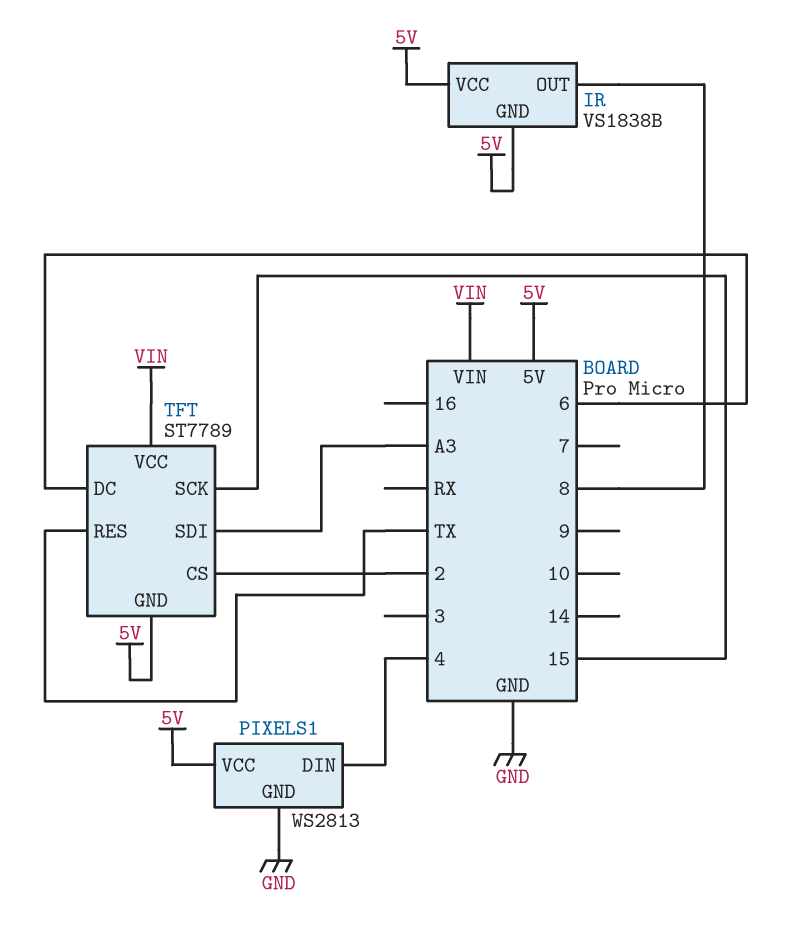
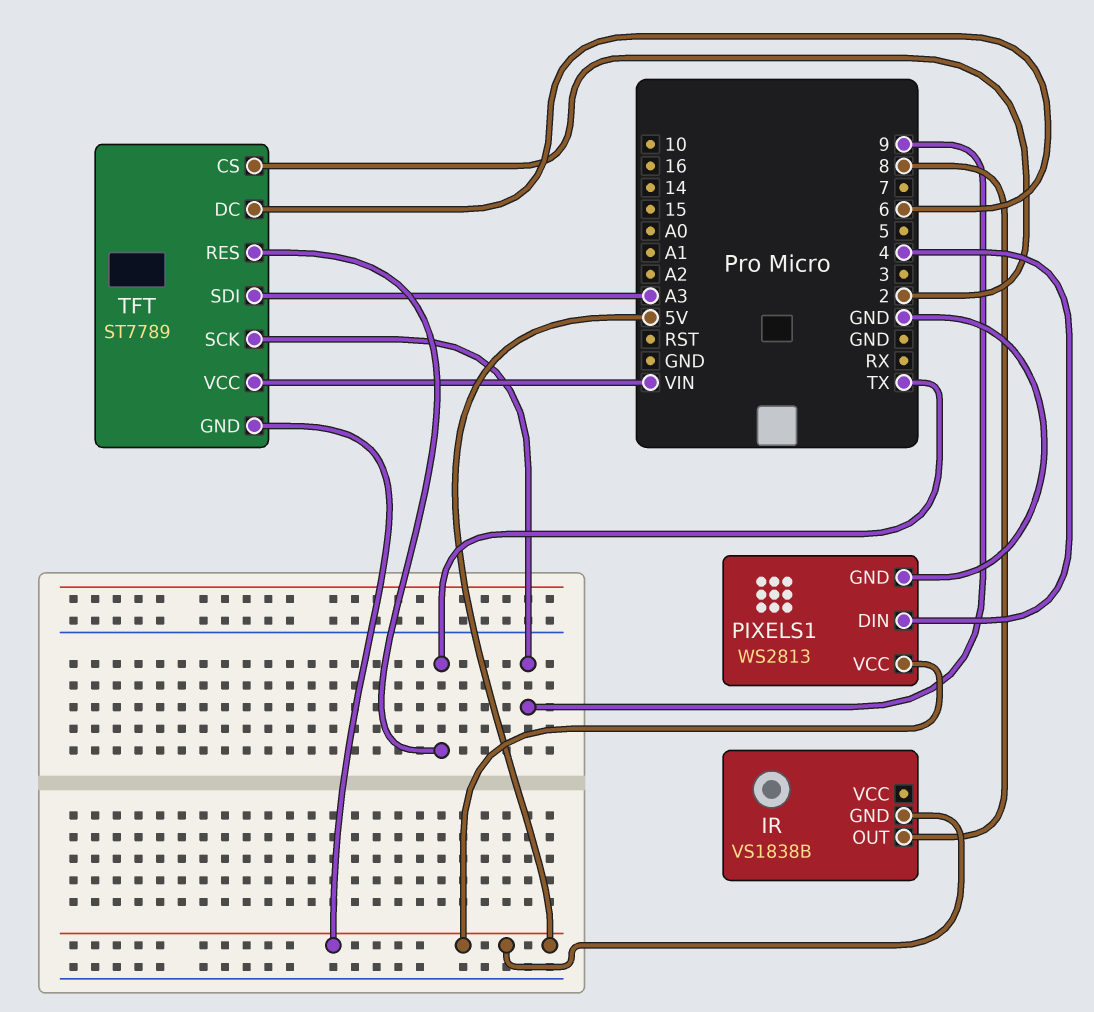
IR pin VCC: 5V -> none
TFT pin SCK: 15 -> 9

